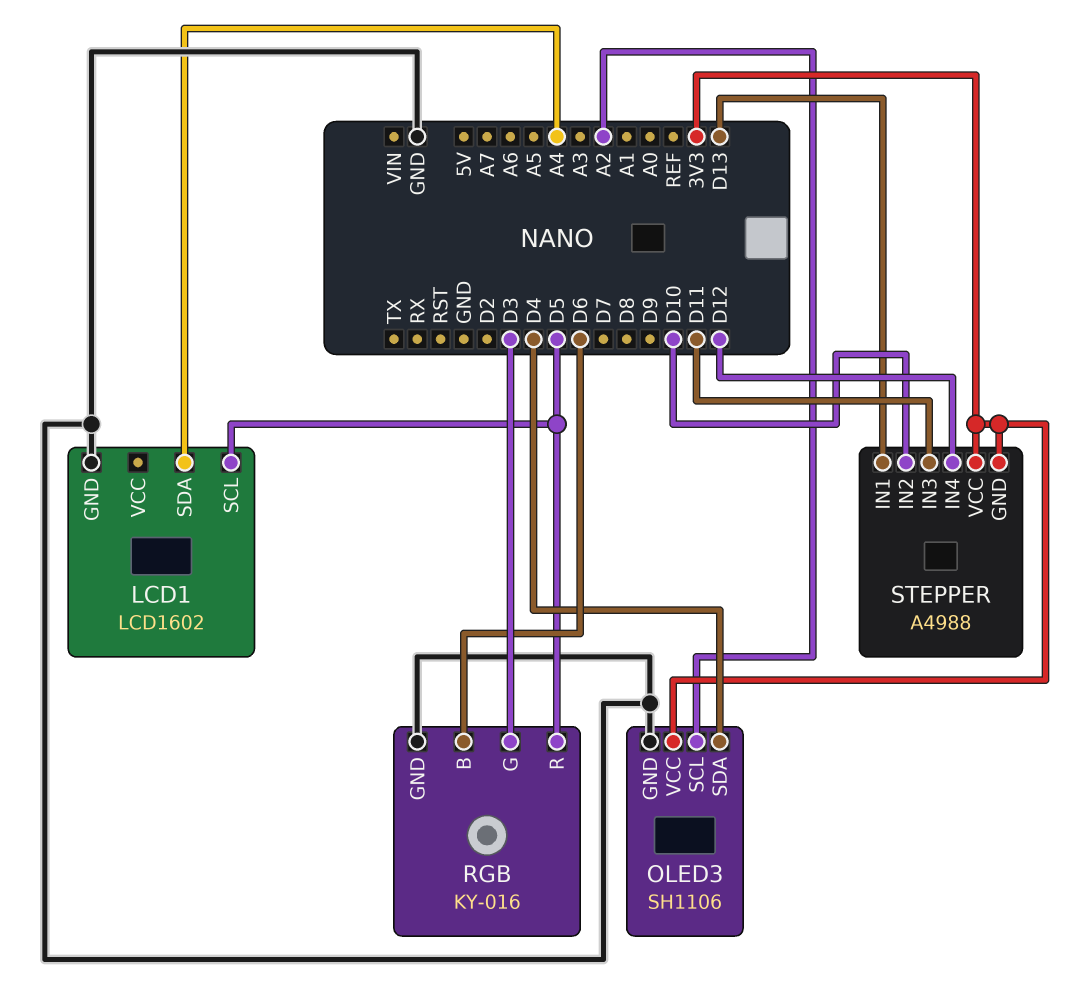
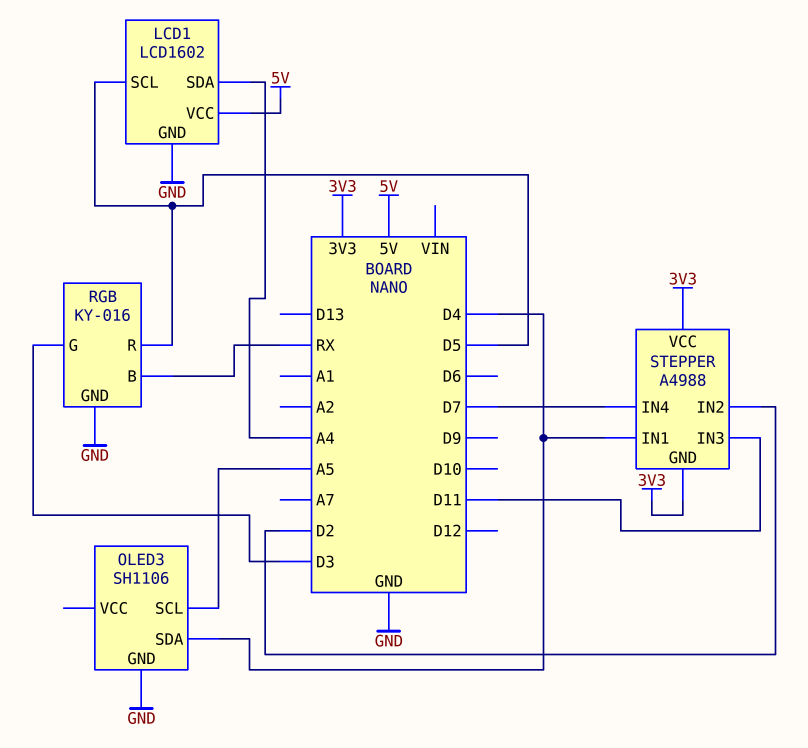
LCD1 pin VCC: none -> 5V
OLED3 pin SCL: A2 -> A5
OLED3 pin VCC: 3V3 -> none
RGB pin B: D6 -> RX
STEPPER pin IN1: D13 -> D4
STEPPER pin IN2: D10 -> D2
STEPPER pin IN4: D12 -> D7

